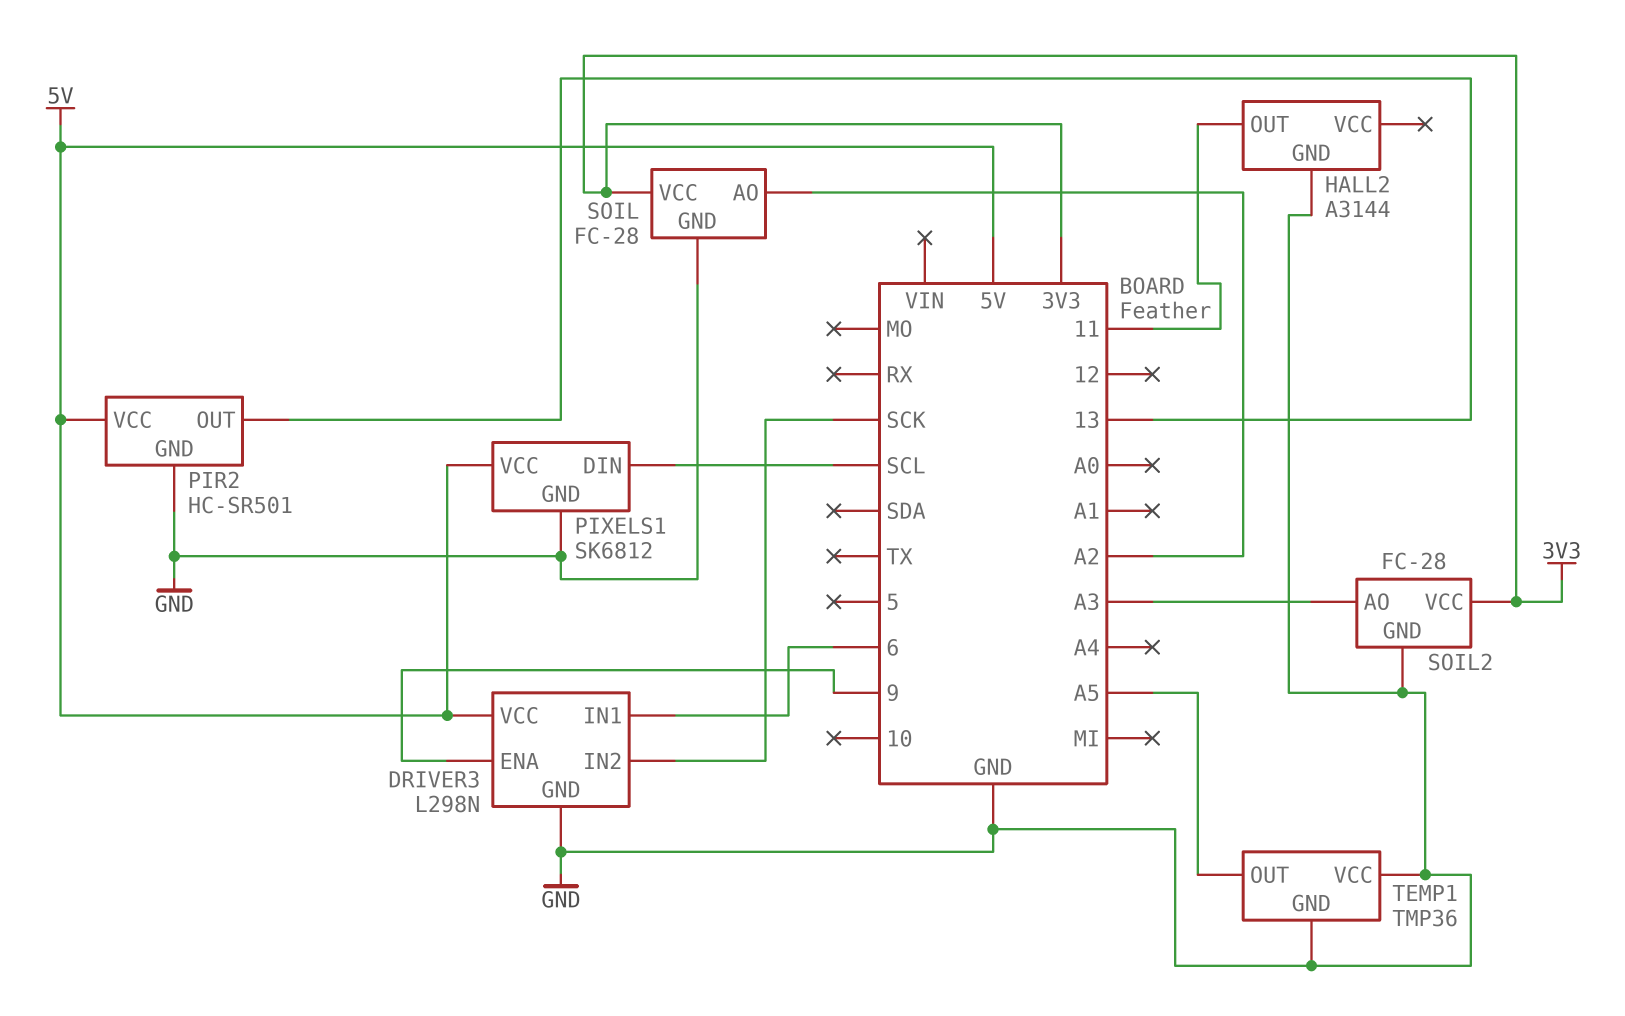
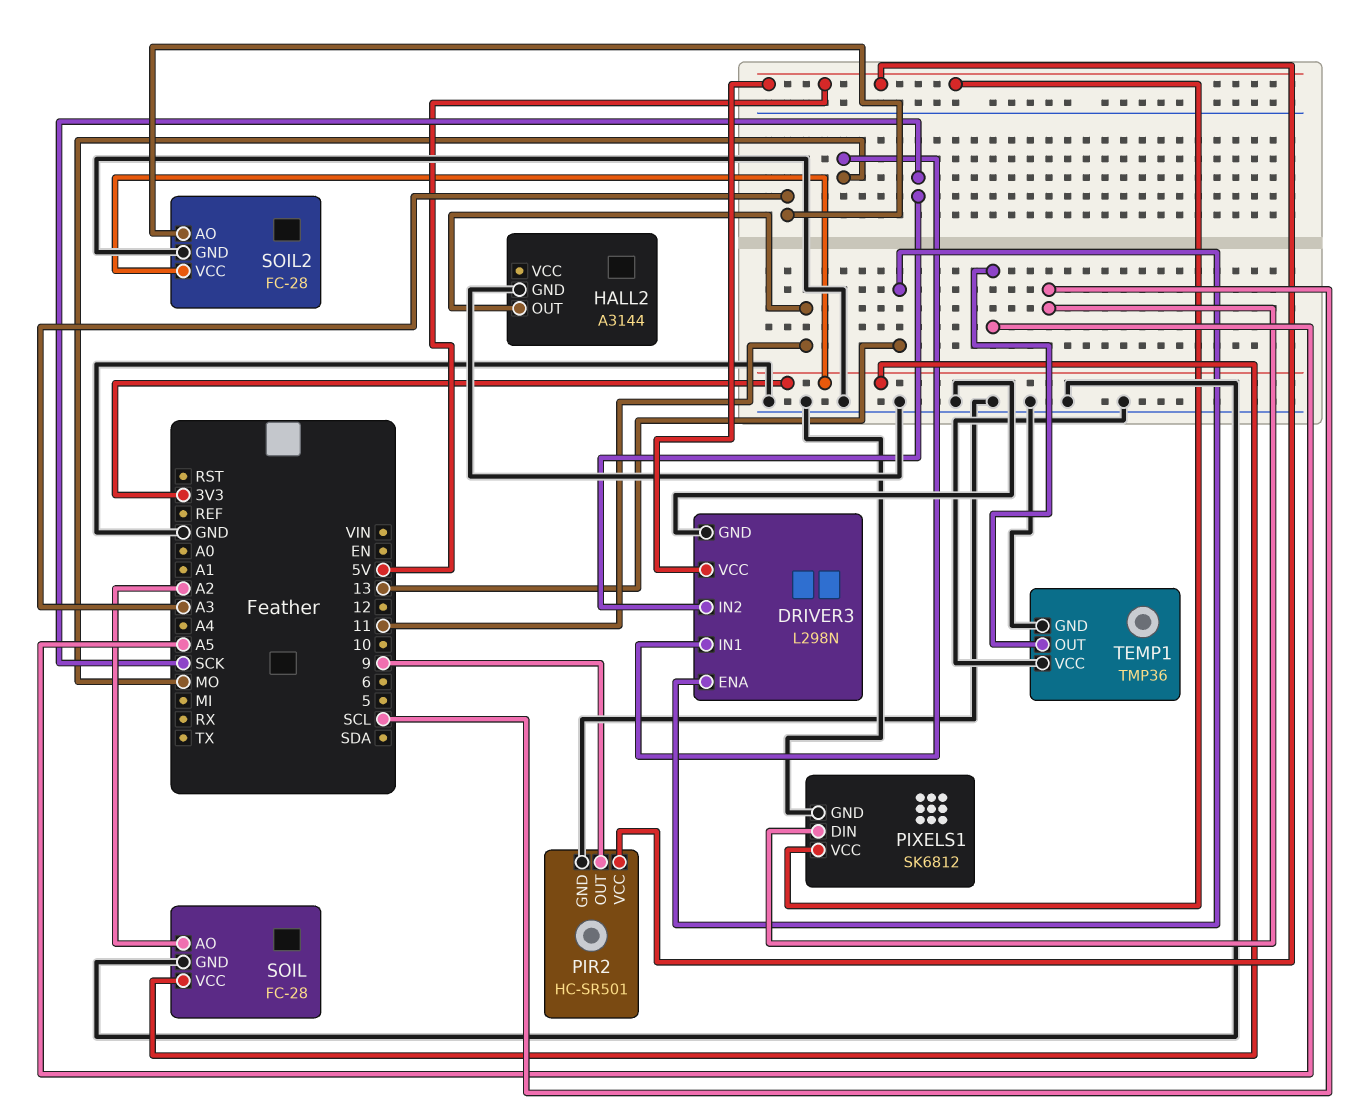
DRIVER3 pin ENA: 9 -> 13
DRIVER3 pin IN1: 6 -> MO
PIR2 pin OUT: 13 -> 9

